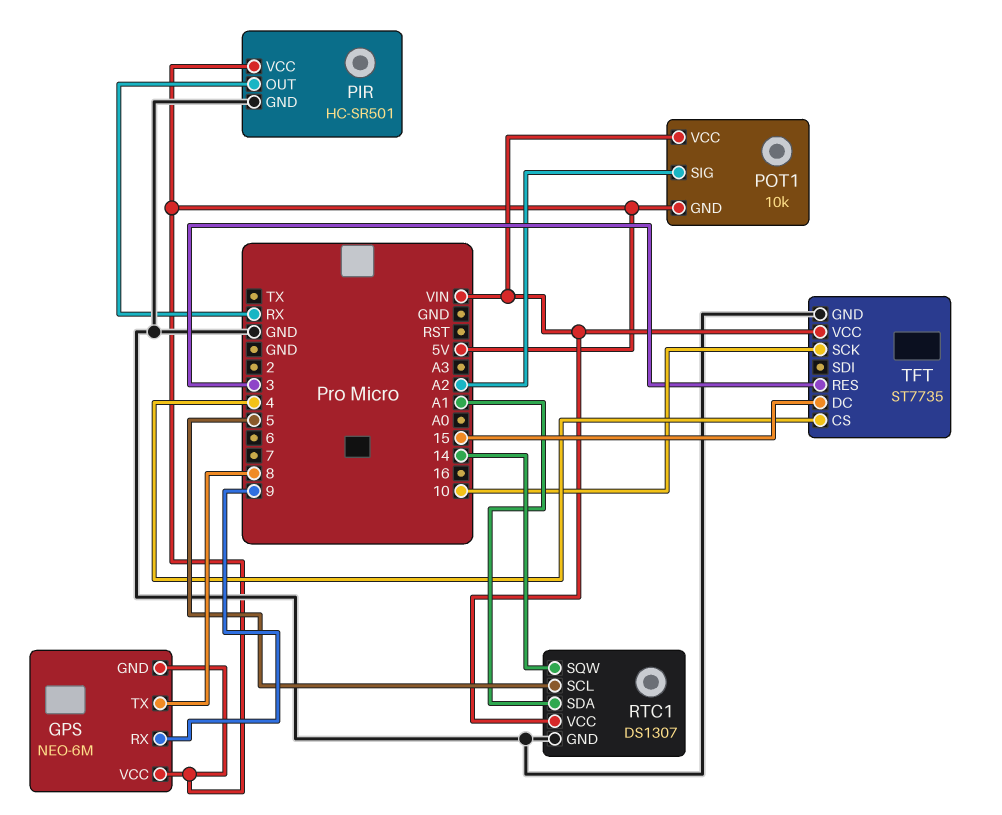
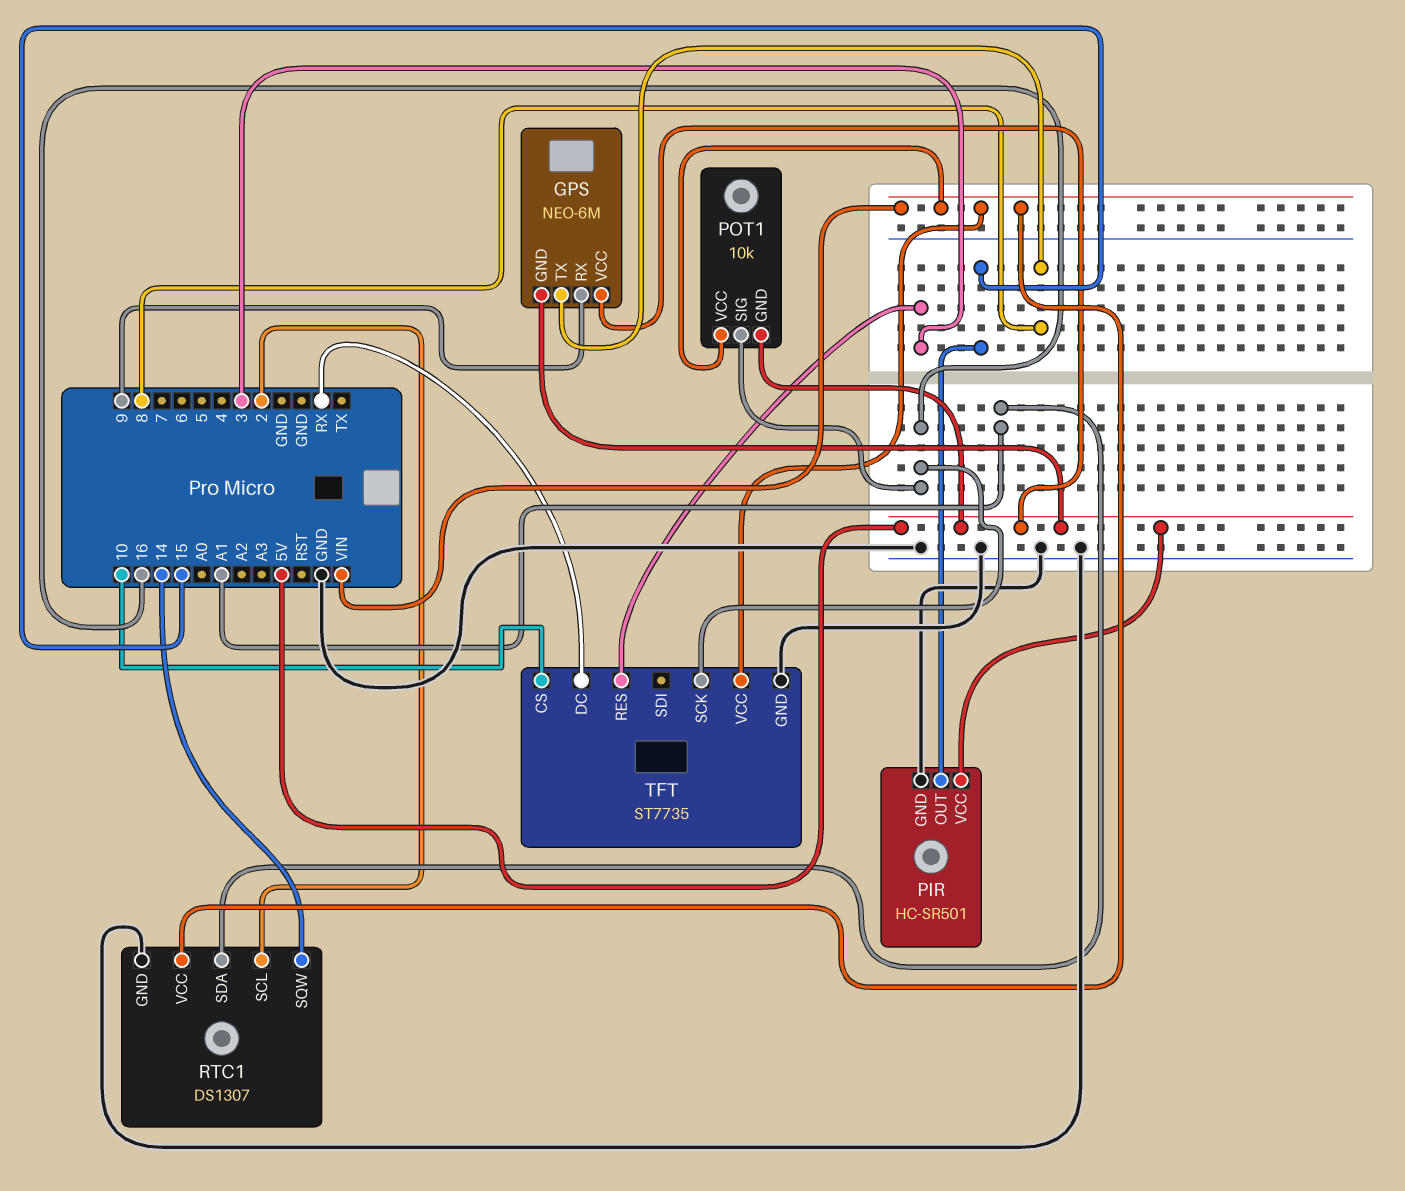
PIR pin OUT: RX -> 15
POT1 pin SIG: A2 -> 16
RTC1 pin SCL: 5 -> 2
TFT pin CS: 4 -> 10
TFT pin DC: 15 -> RX
TFT pin SCK: 10 -> 16

